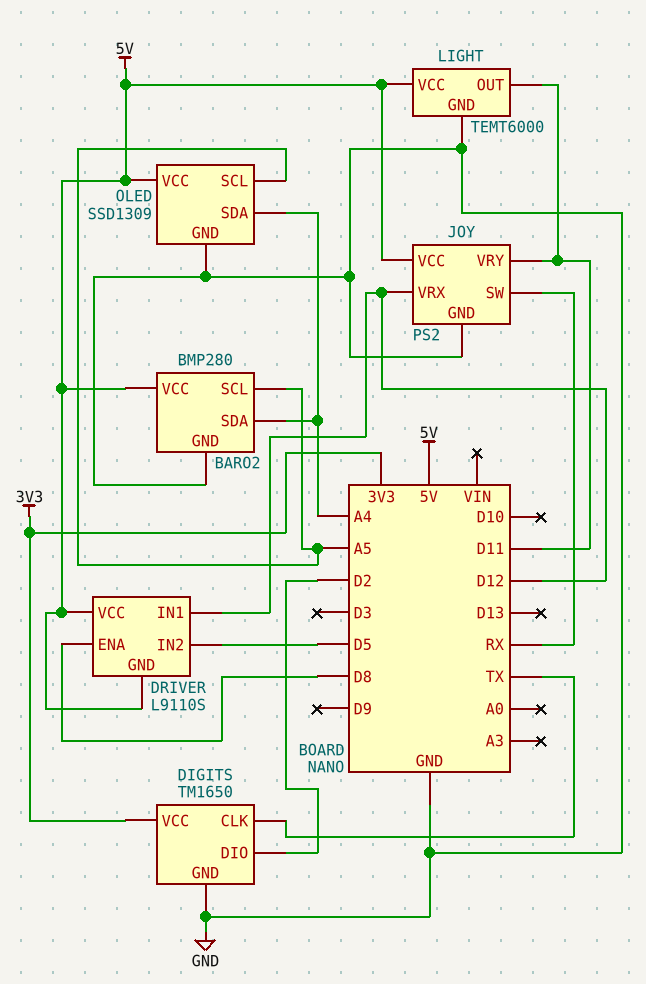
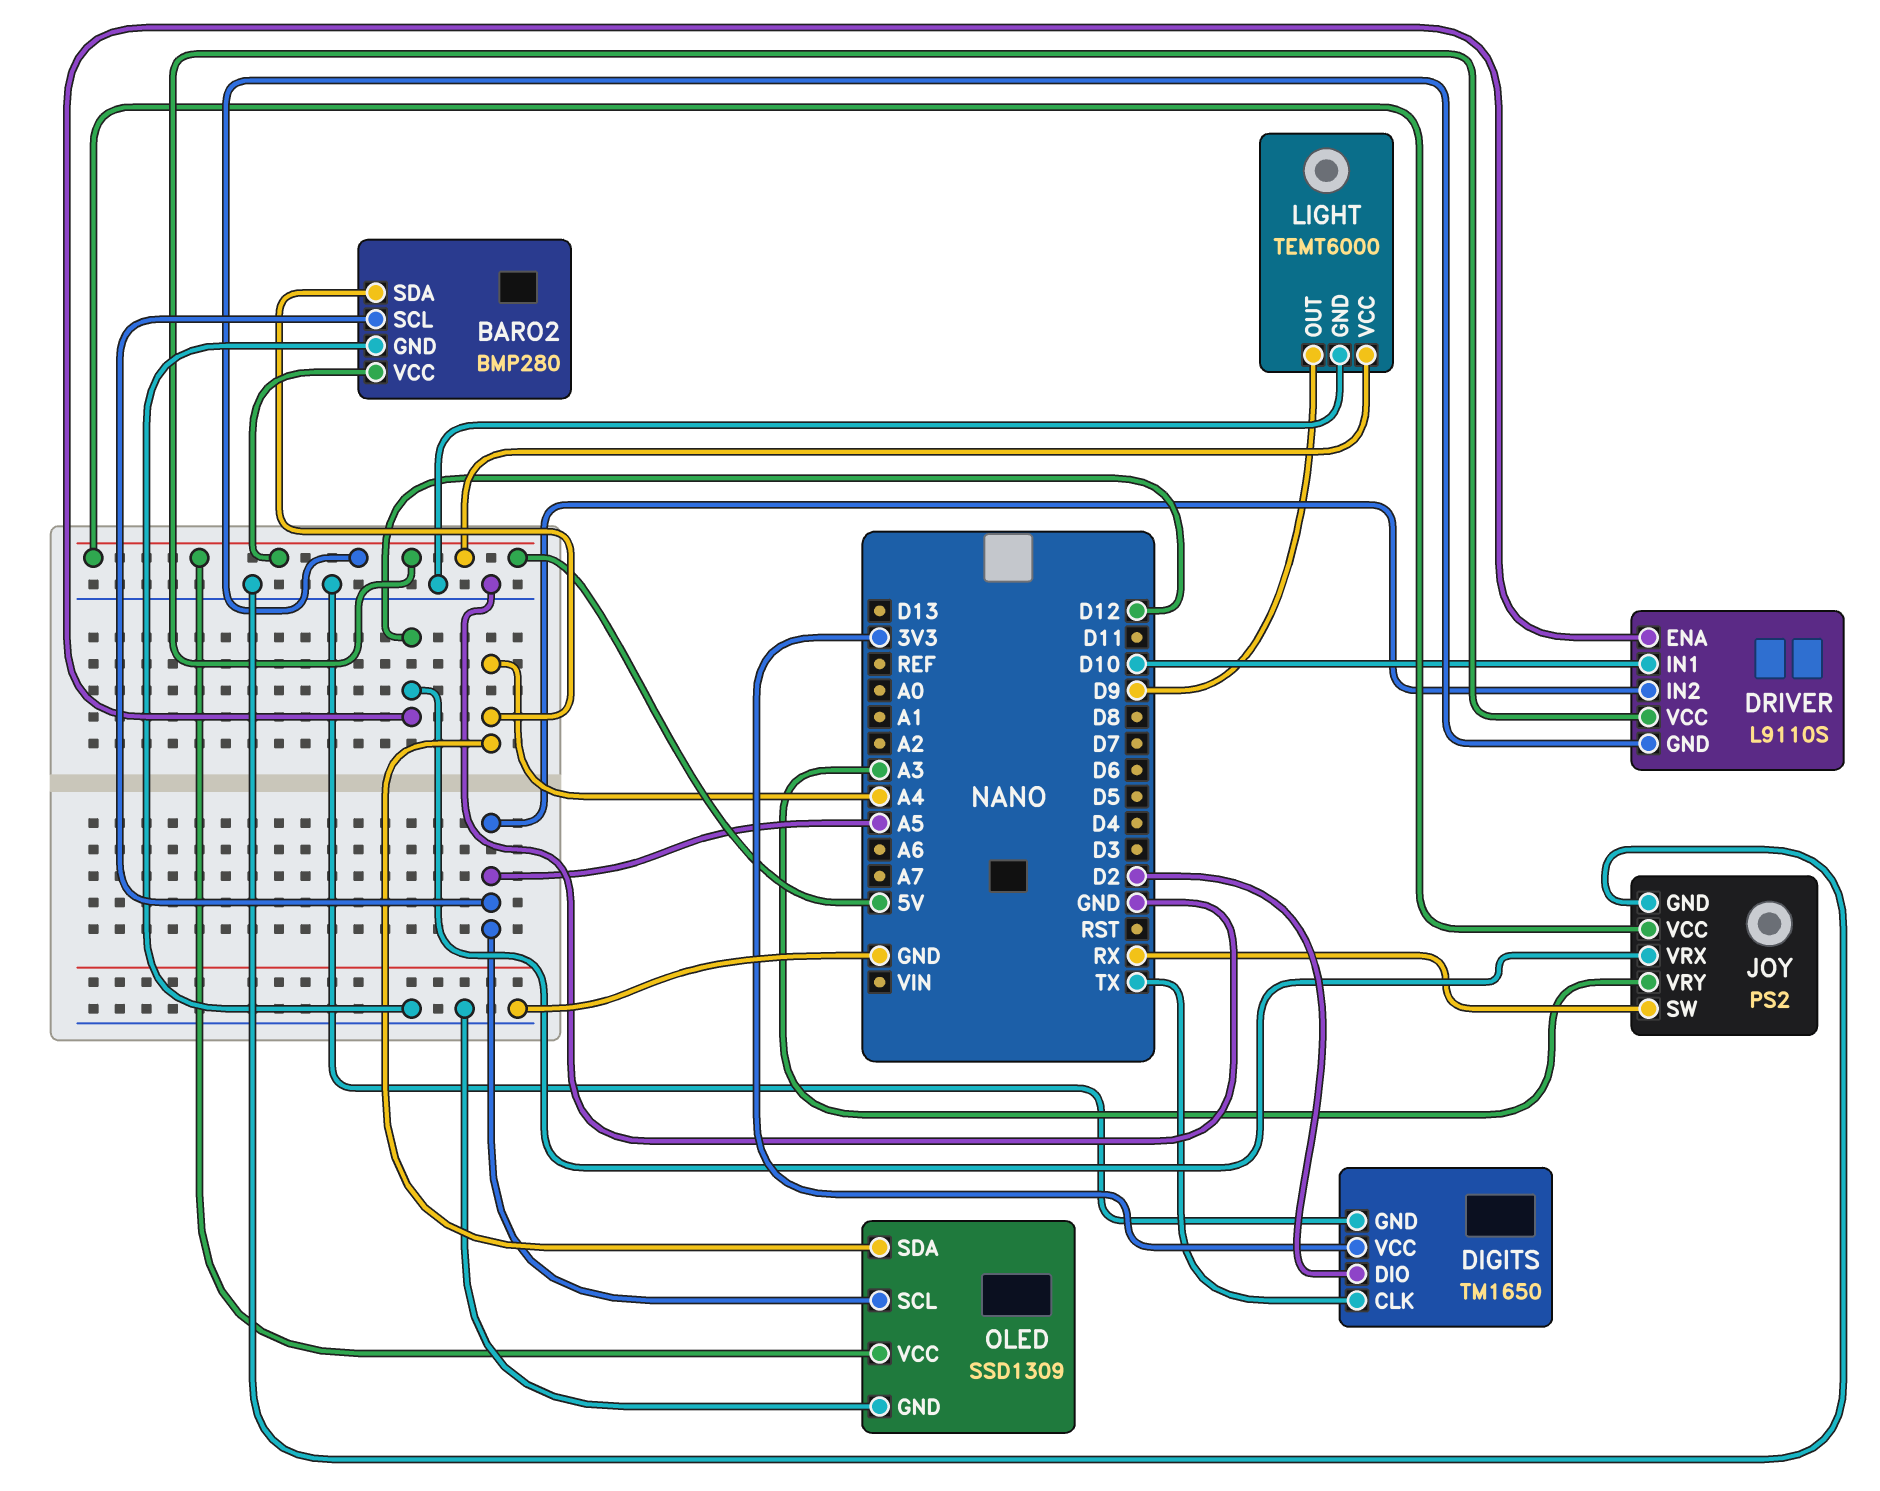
DRIVER pin ENA: D8 -> D12
DRIVER pin IN1: D12 -> D10
DRIVER pin IN2: D5 -> A5
JOY pin VRY: D11 -> A3
LIGHT pin OUT: D11 -> D9

